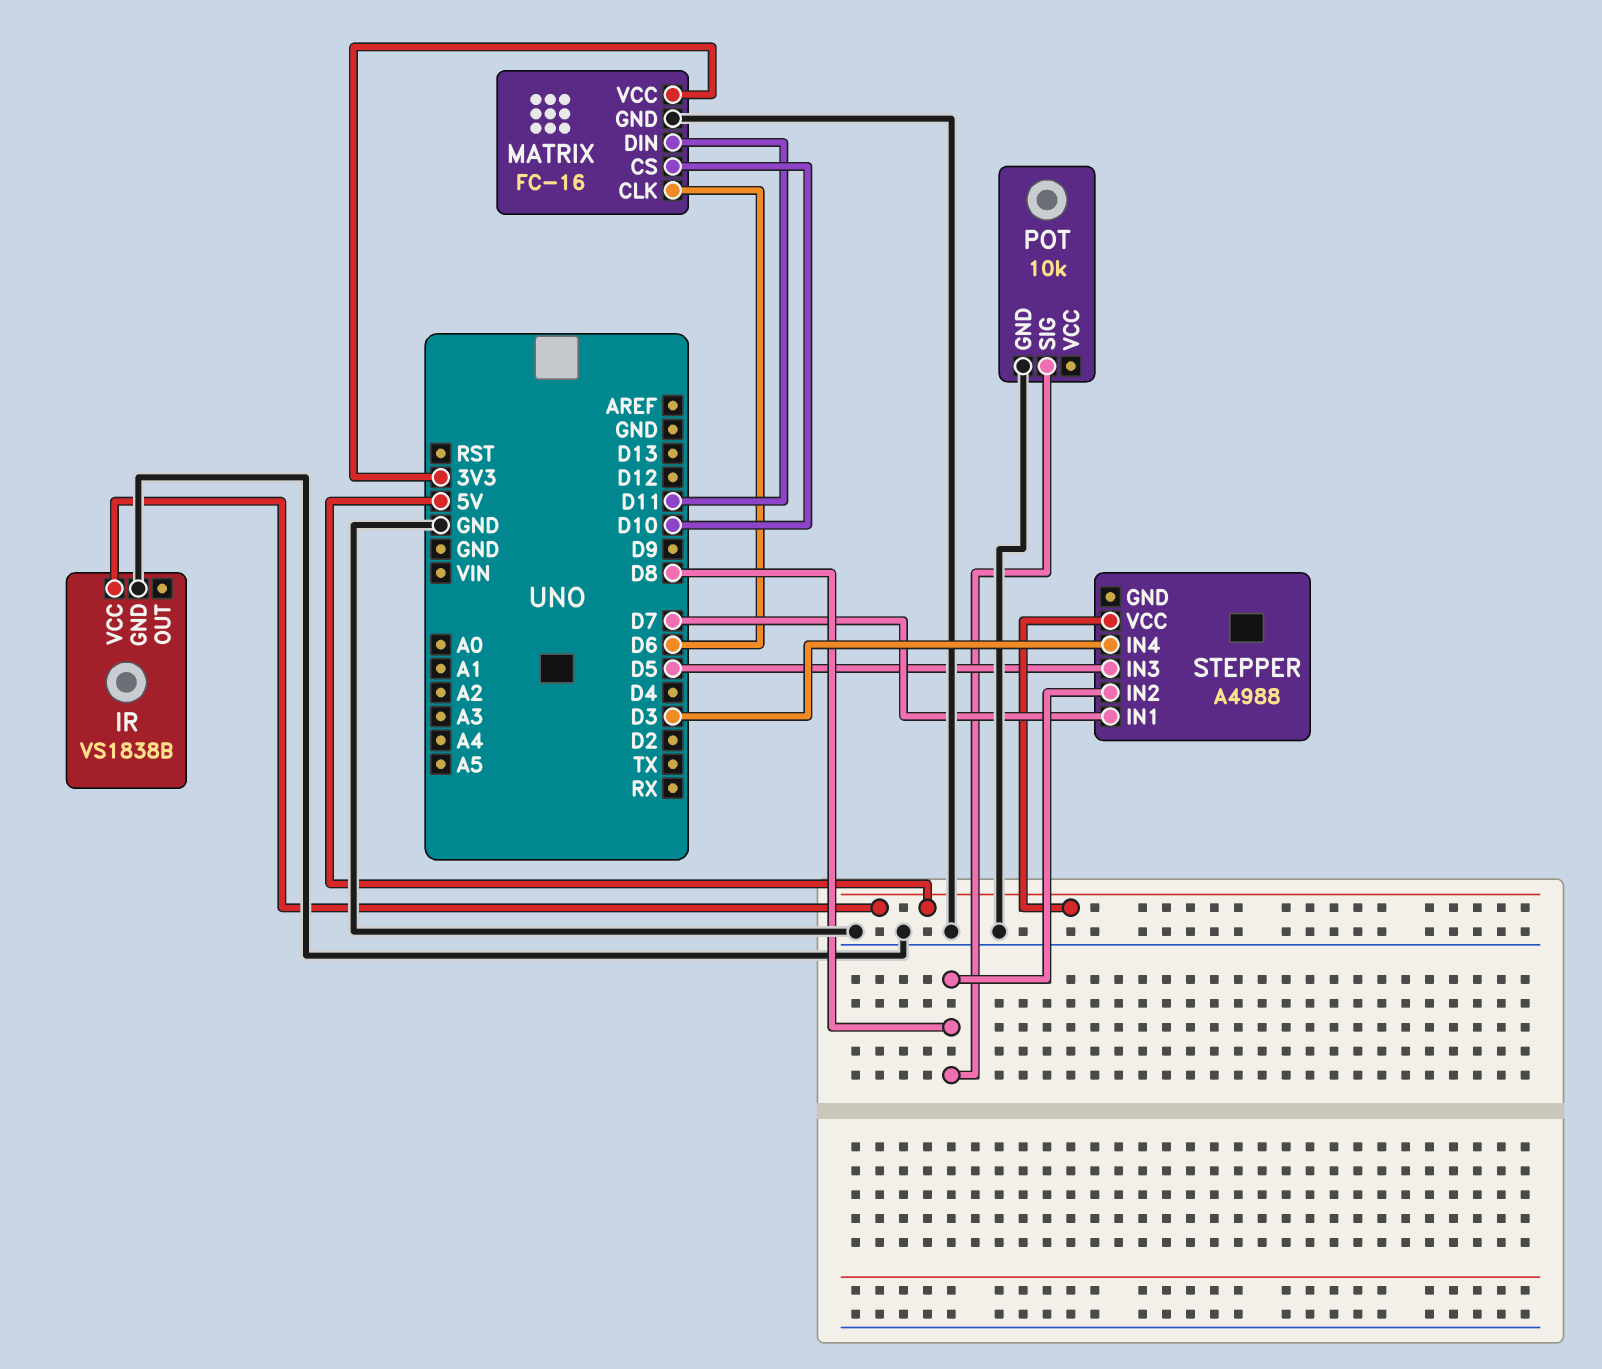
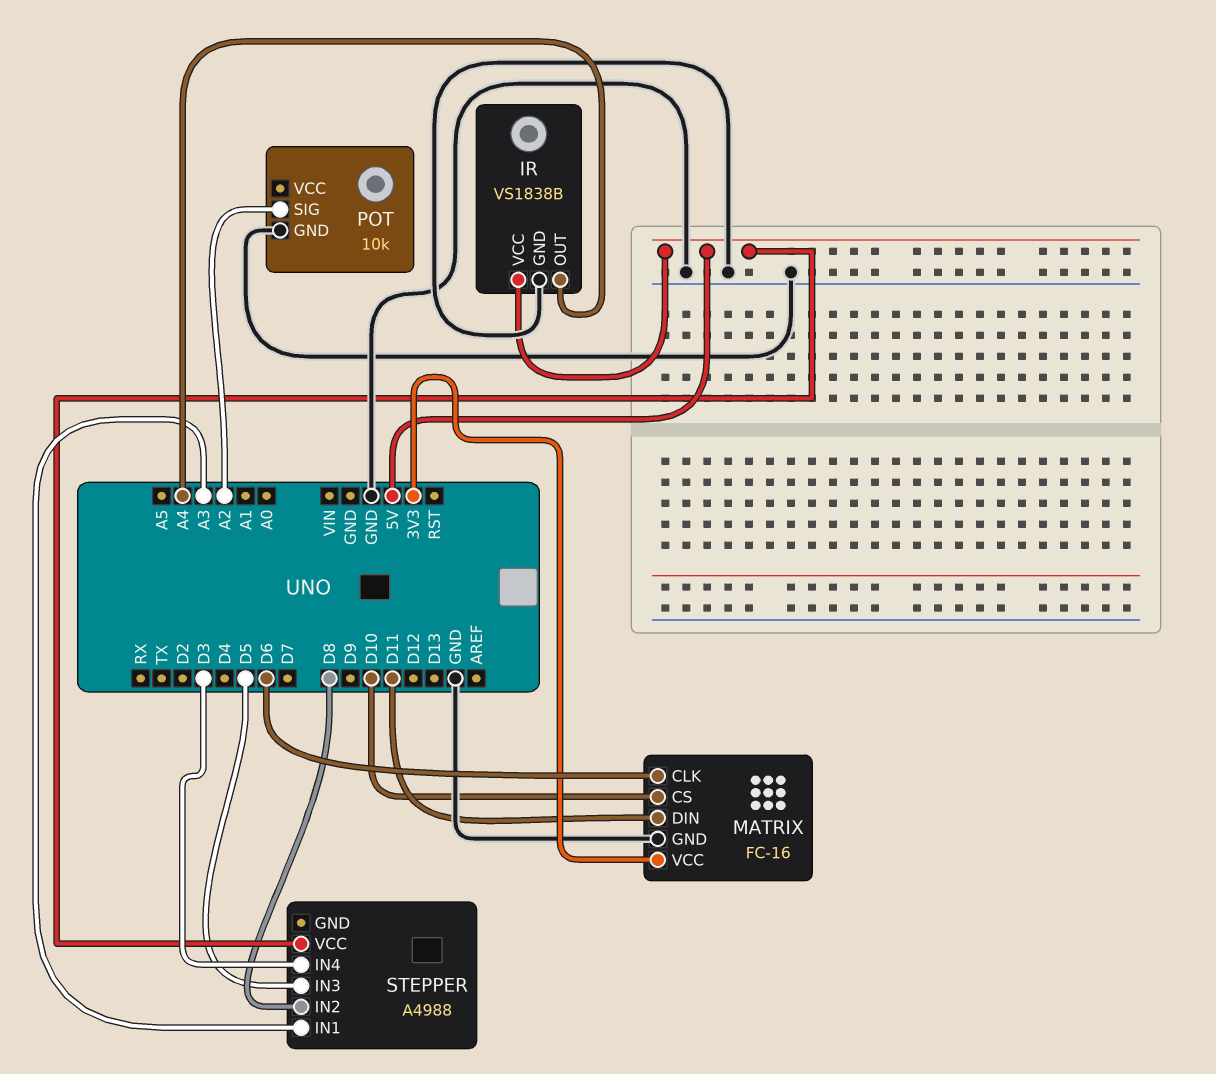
IR pin OUT: none -> A4
POT pin SIG: D8 -> A2
STEPPER pin IN1: D7 -> A3

